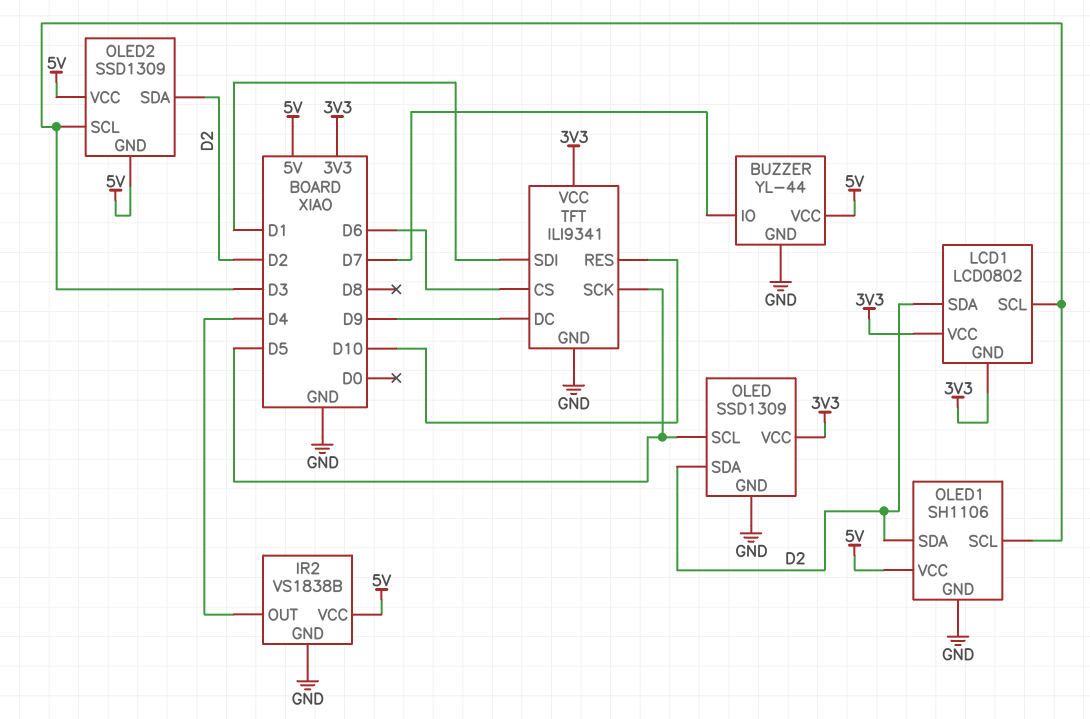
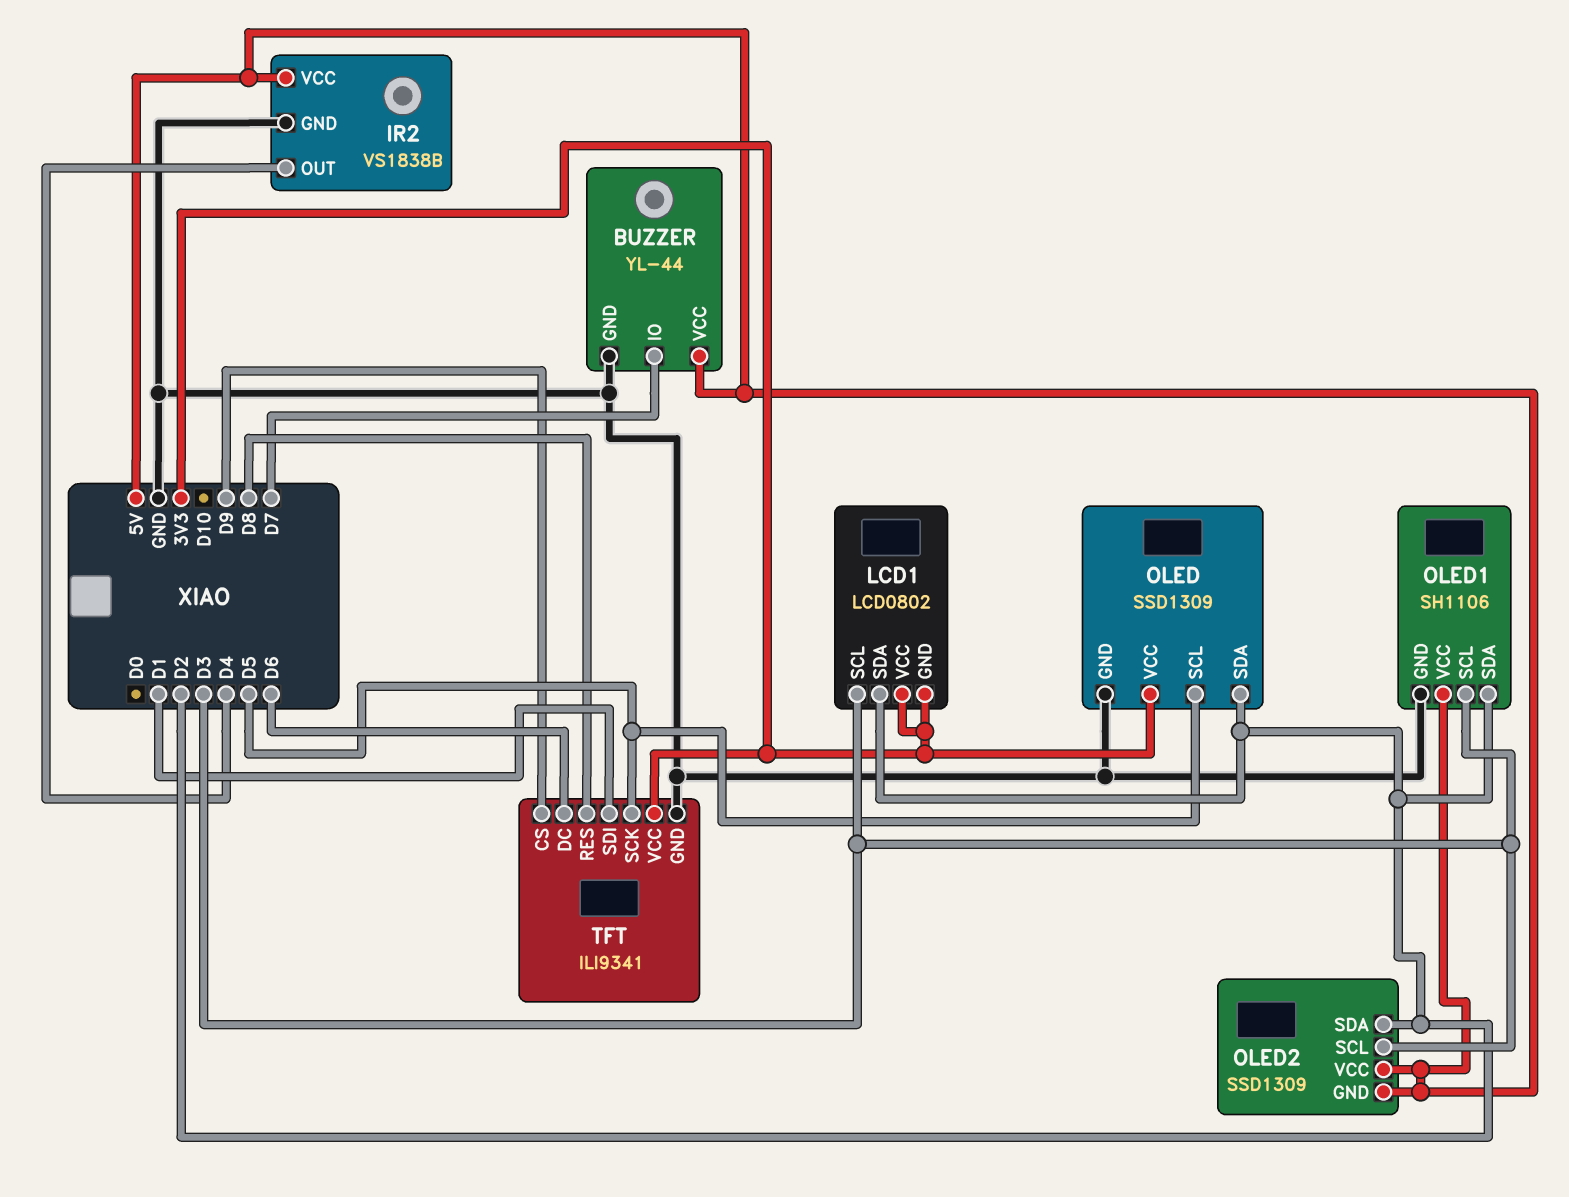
TFT pin CS: D6 -> D9
TFT pin DC: D9 -> D6
TFT pin RES: D10 -> D8

